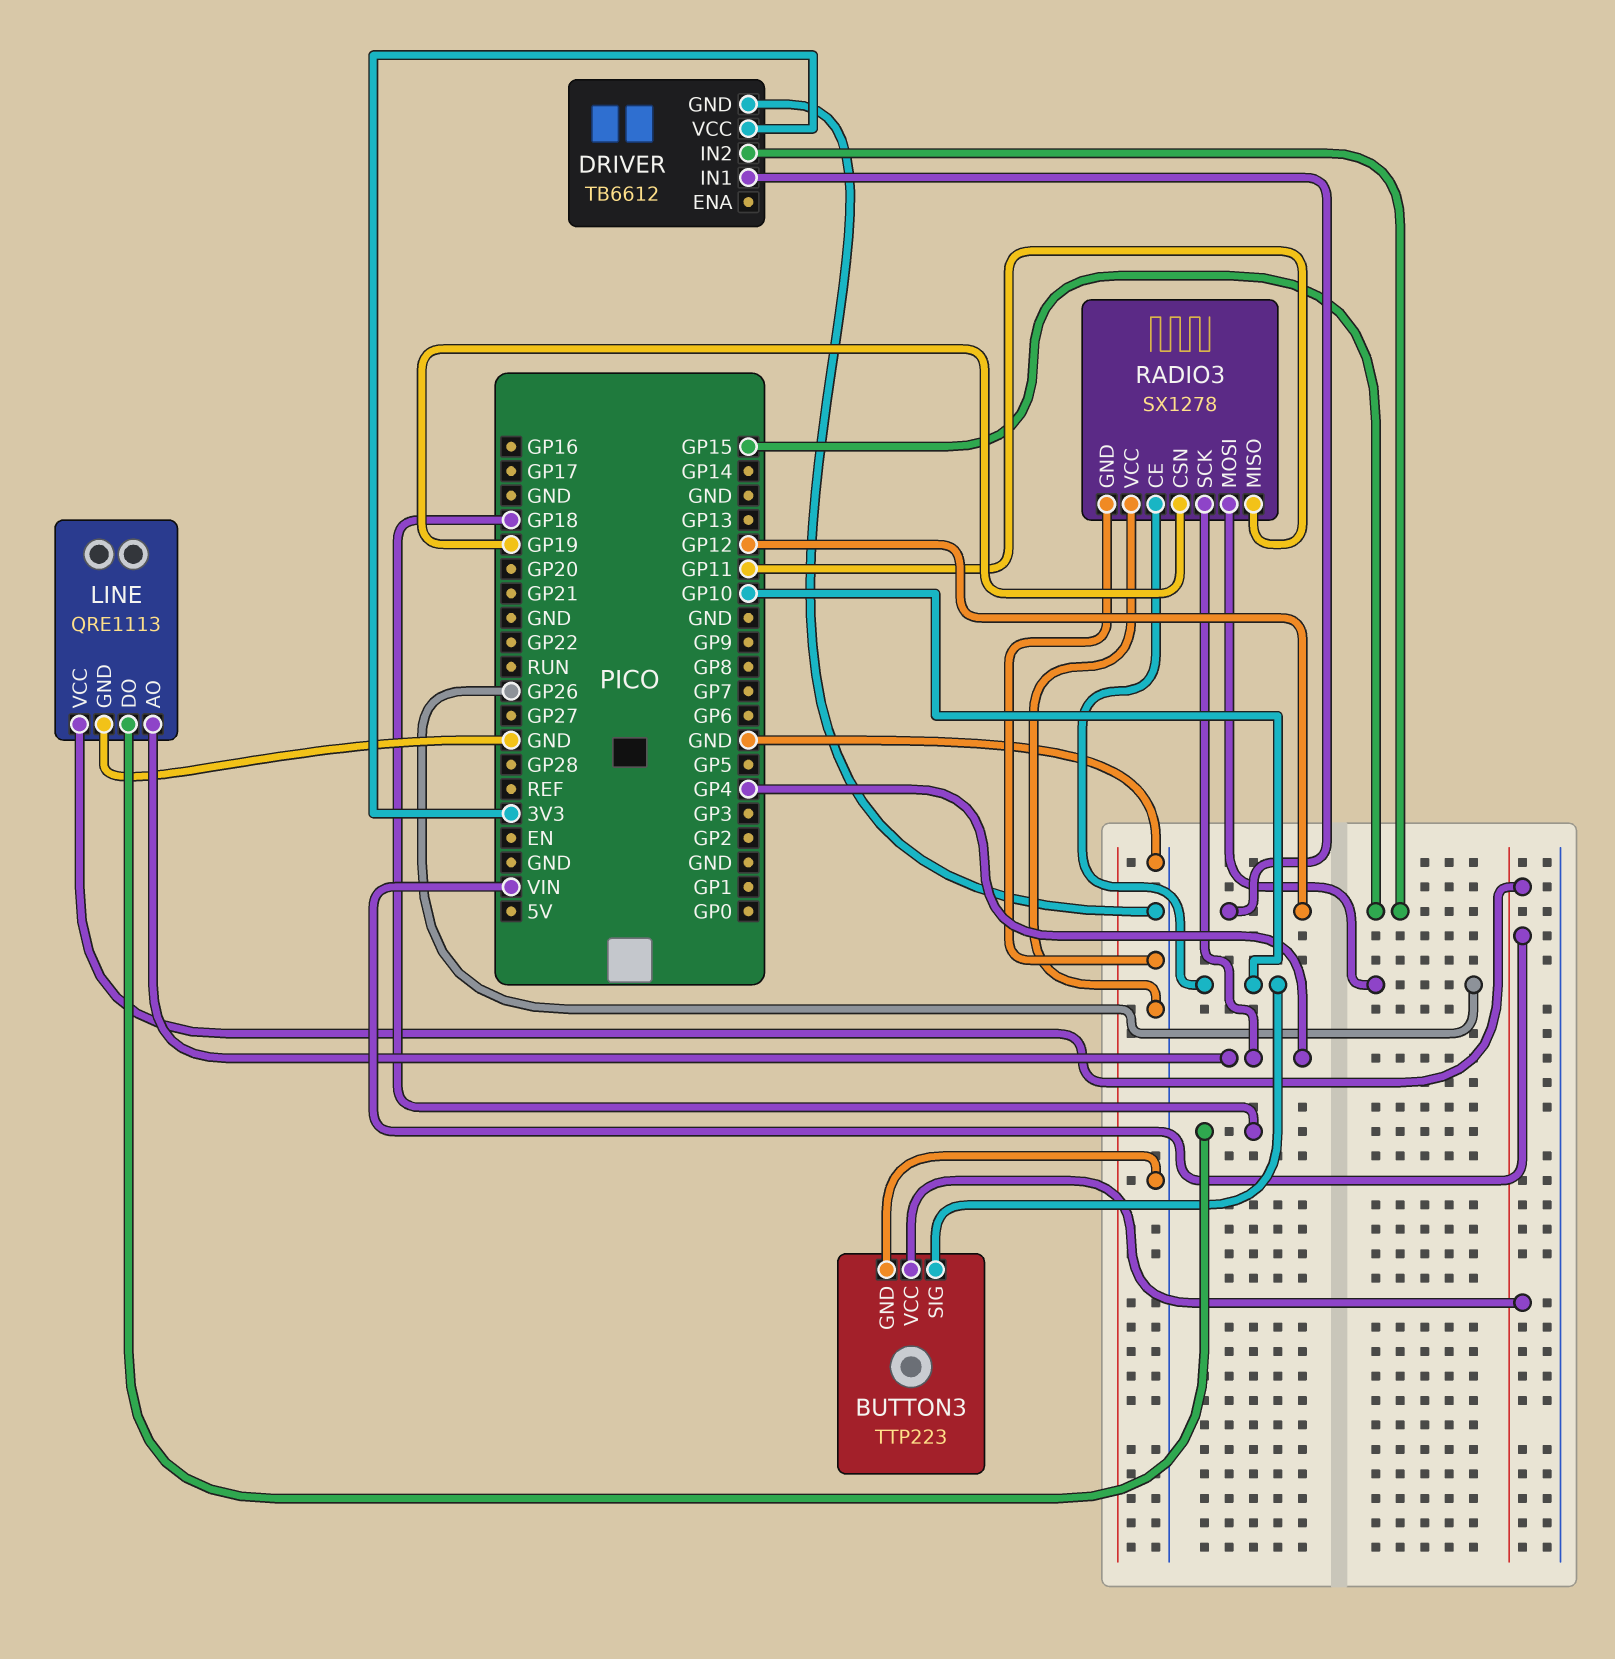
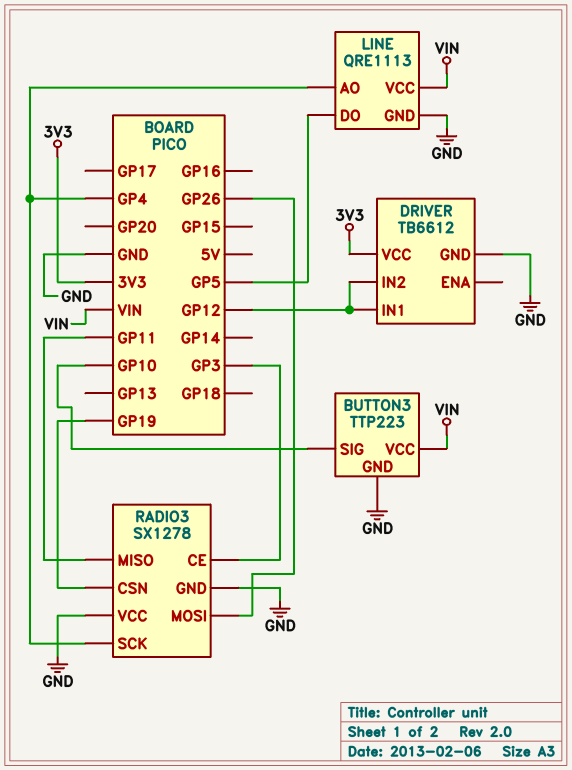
DRIVER pin IN2: GP15 -> GP12
LINE pin DO: GP18 -> GP5
RADIO3 pin CE: GP10 -> GP3

